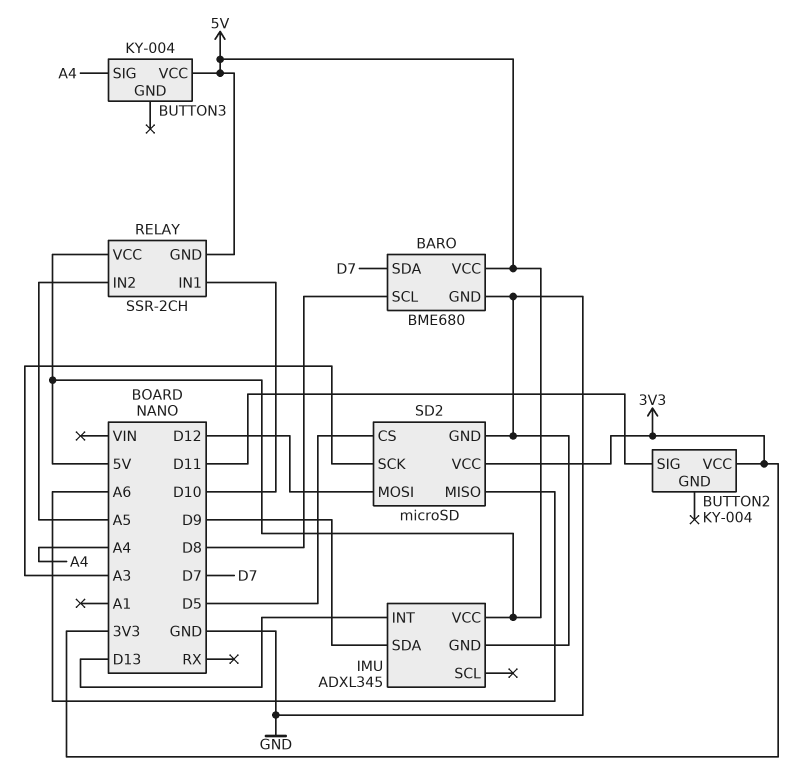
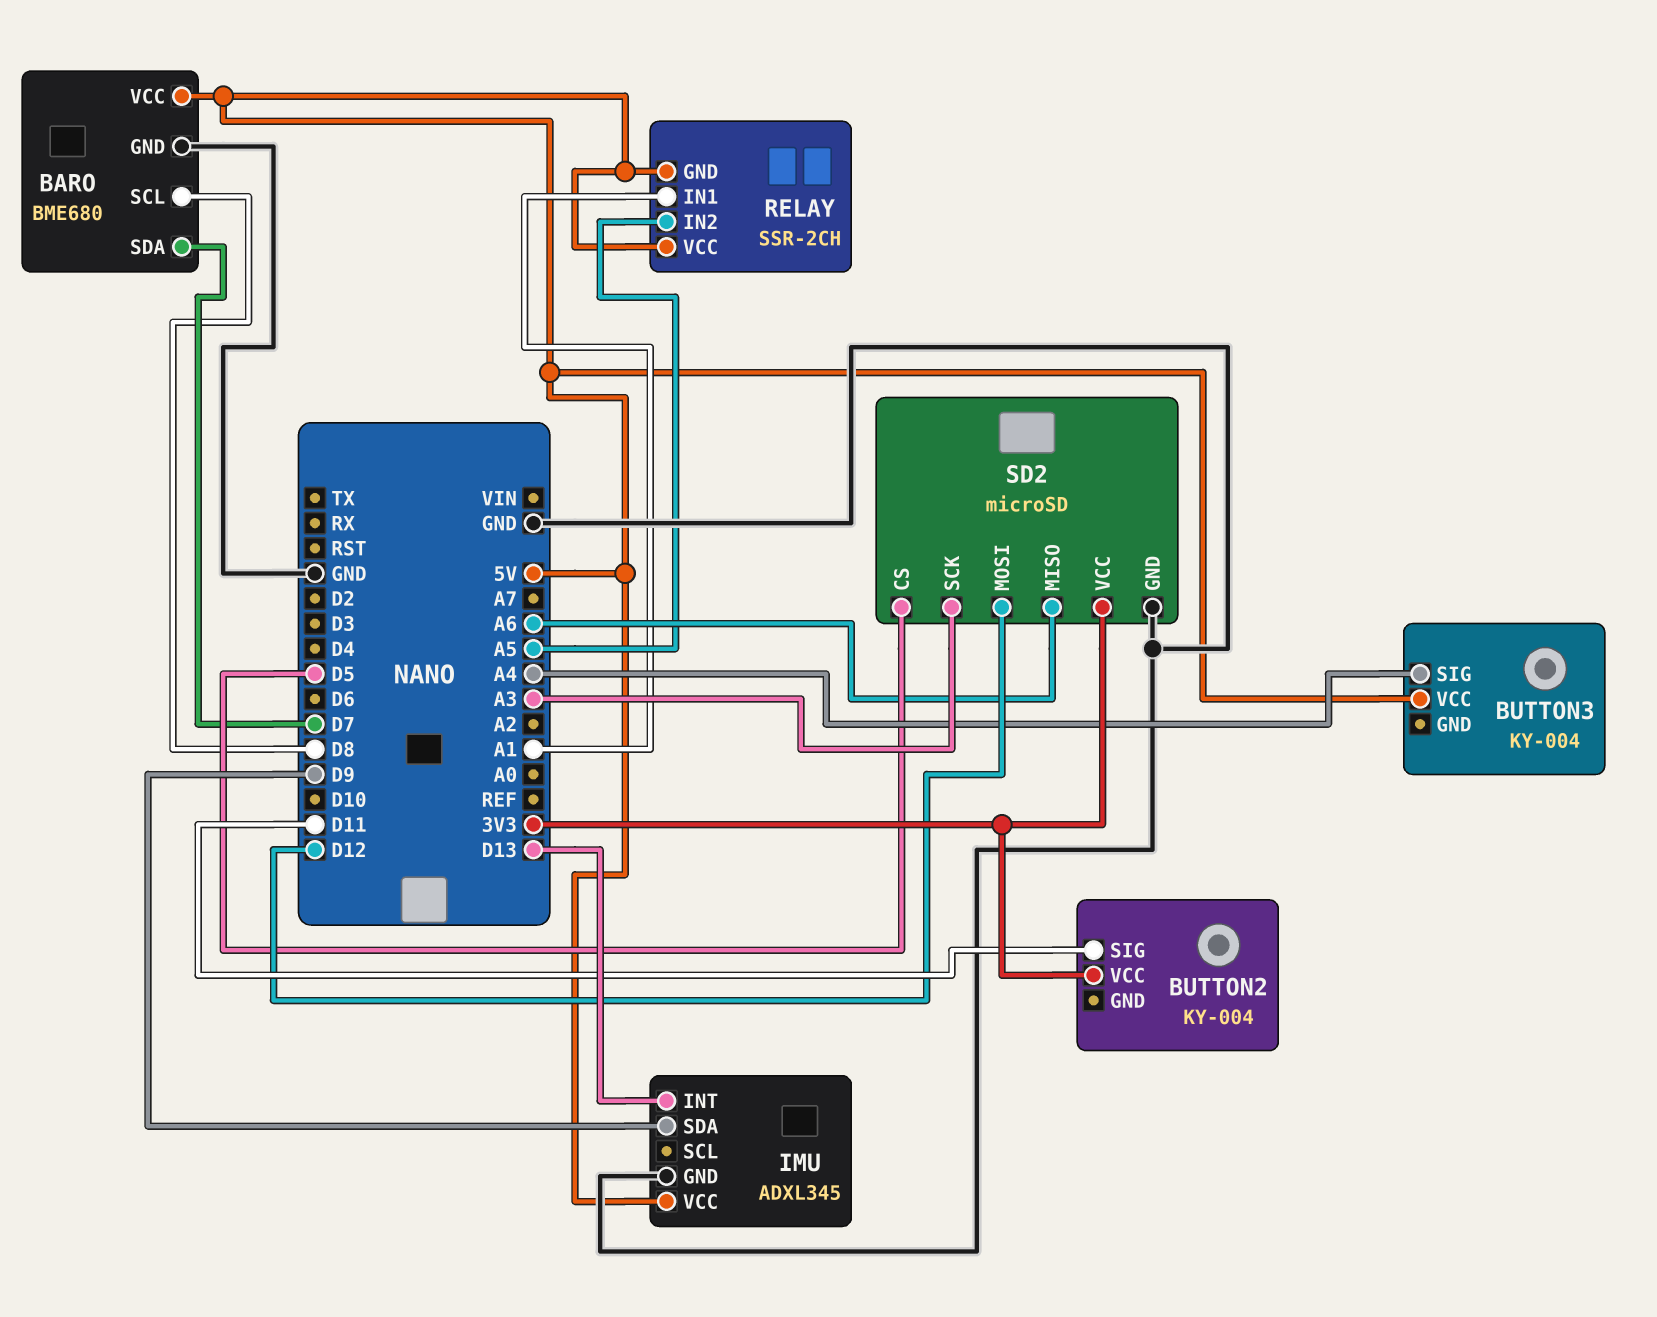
RELAY pin IN1: D10 -> A1

